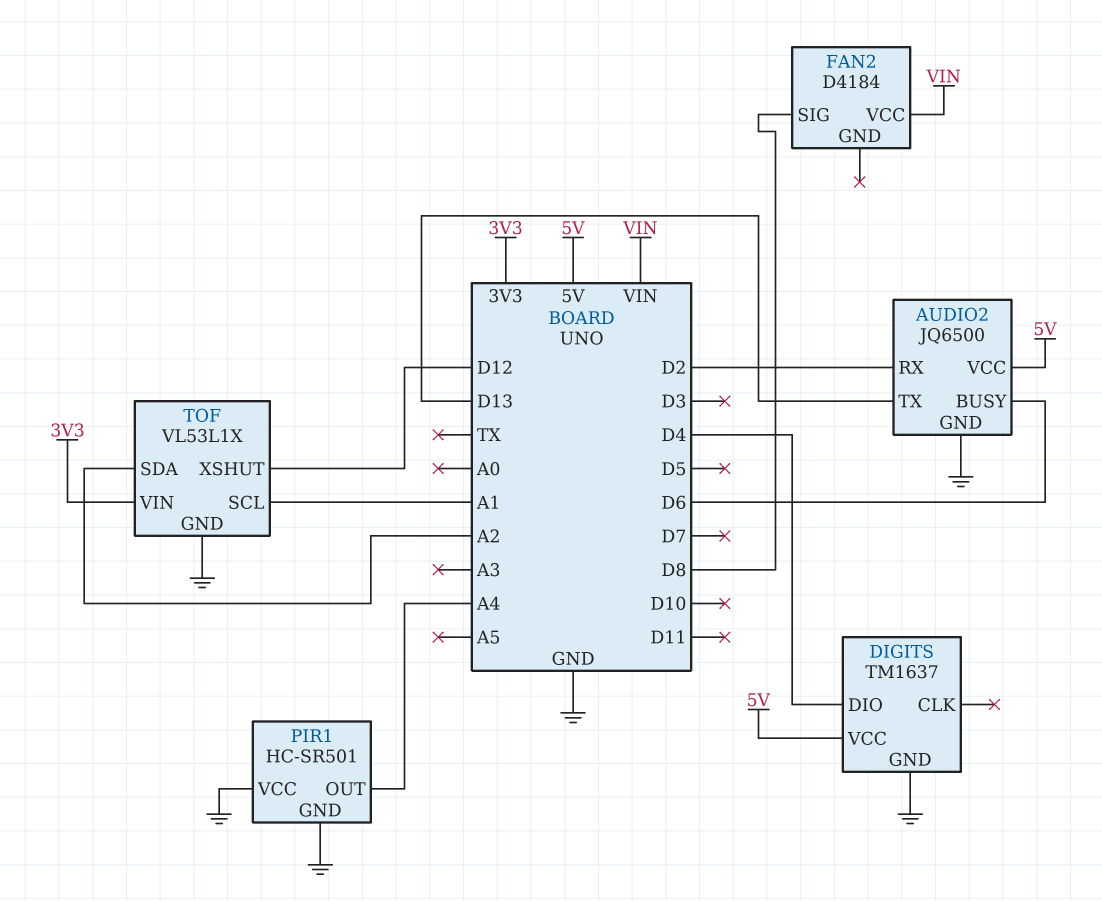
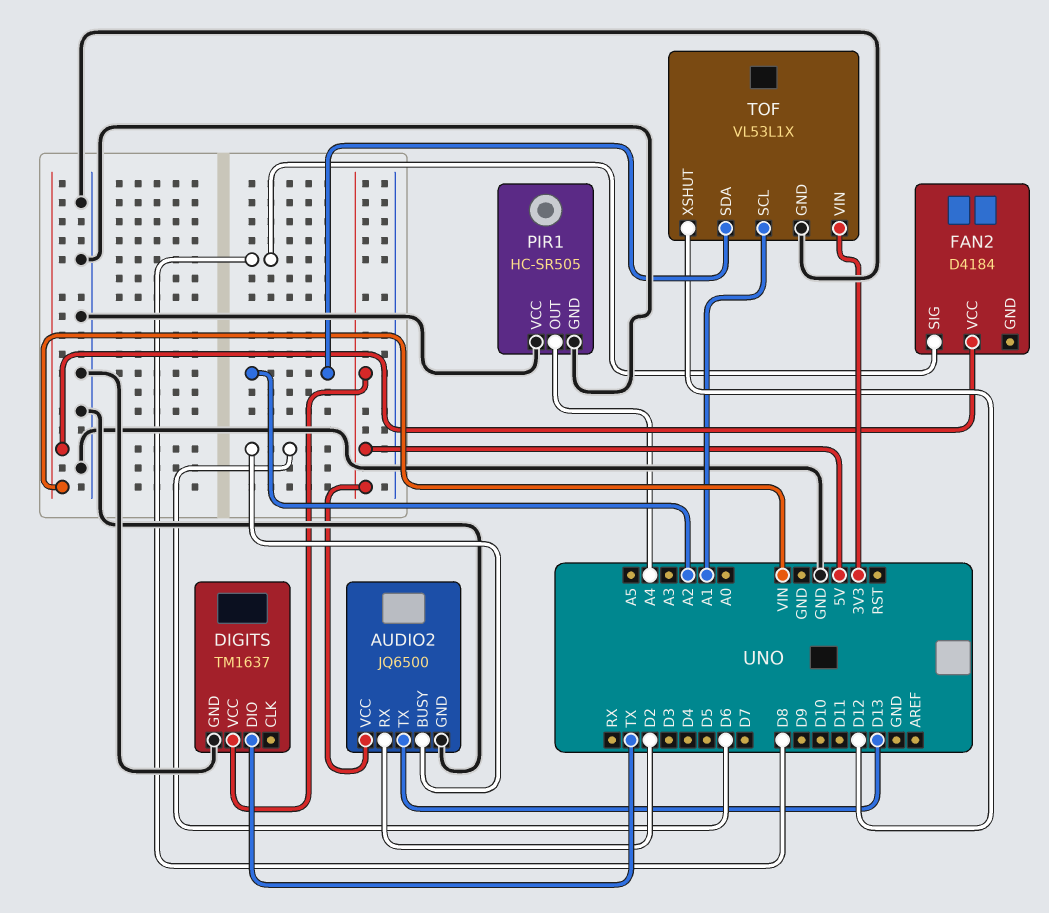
DIGITS pin DIO: D4 -> TX
PIR1: HC-SR501 -> HC-SR505

